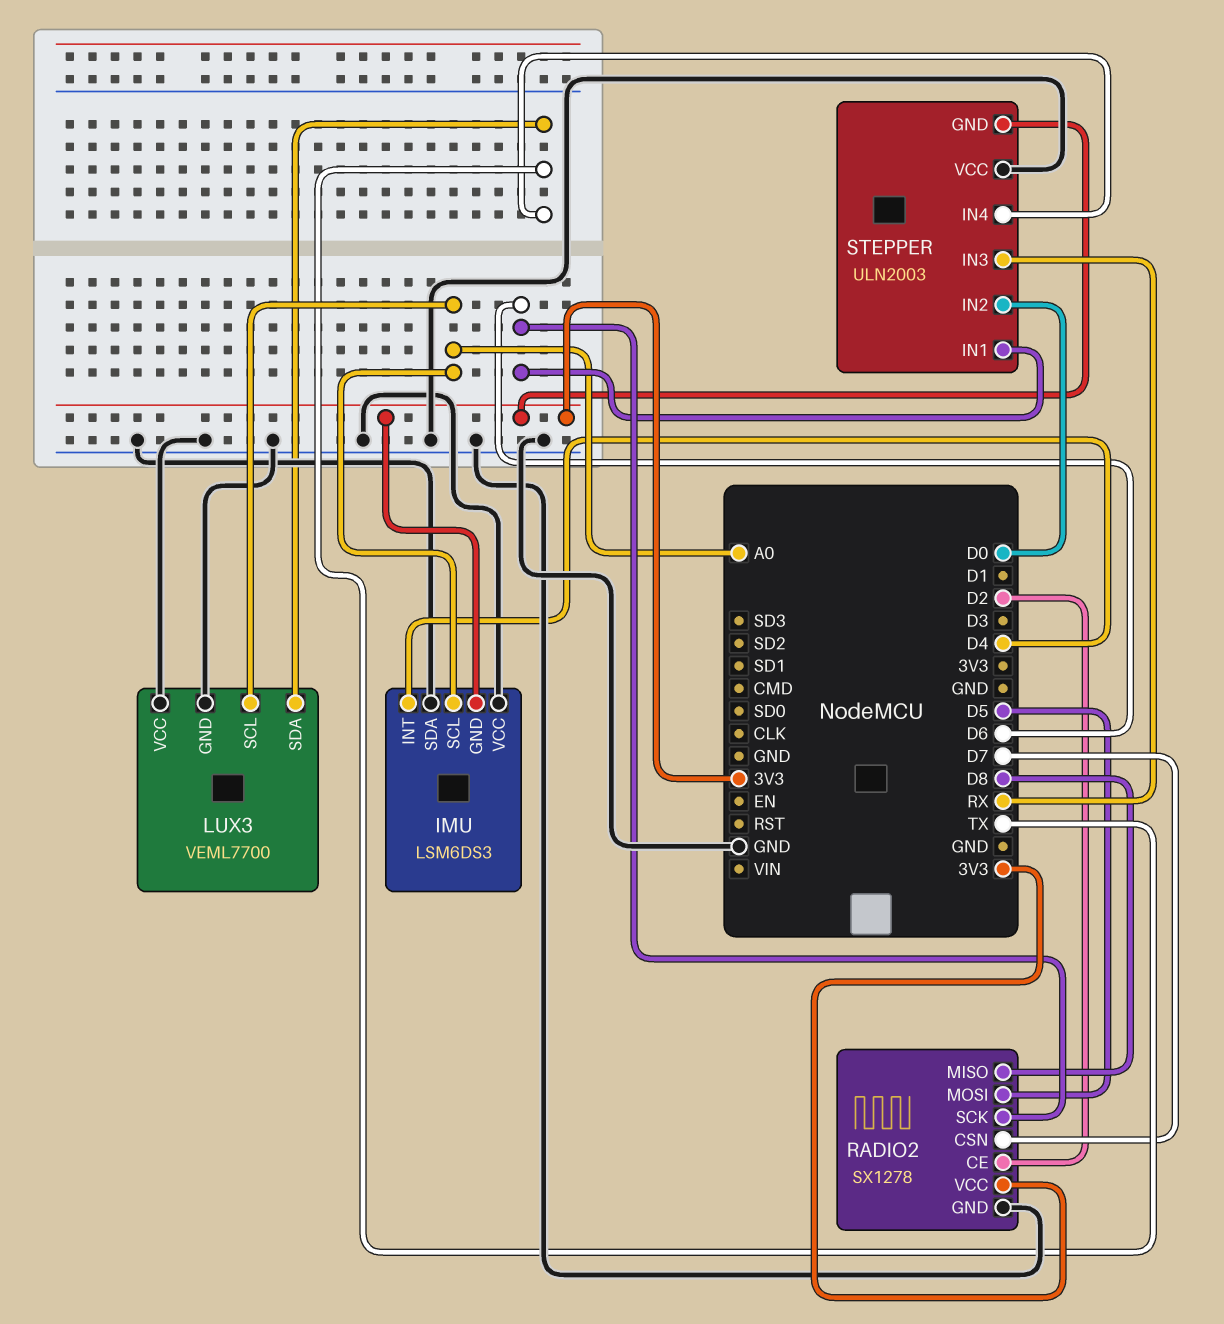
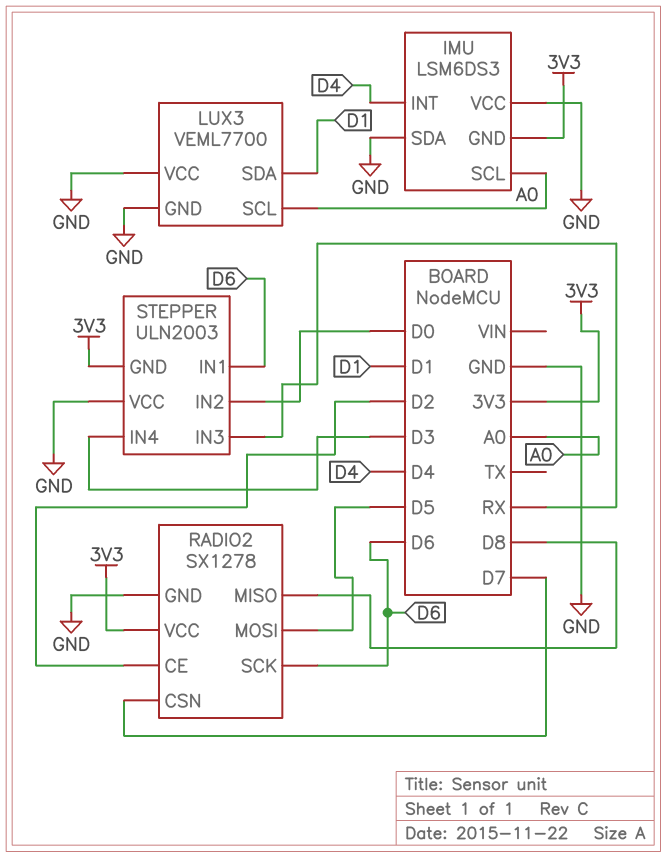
LUX3 pin SDA: TX -> D1
STEPPER pin IN4: TX -> D3

